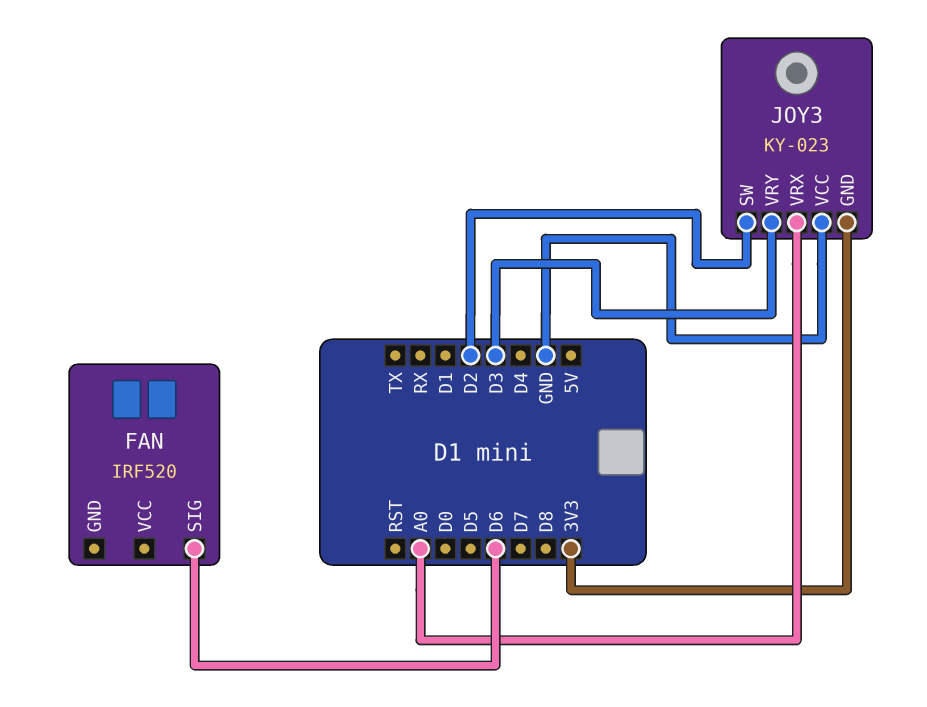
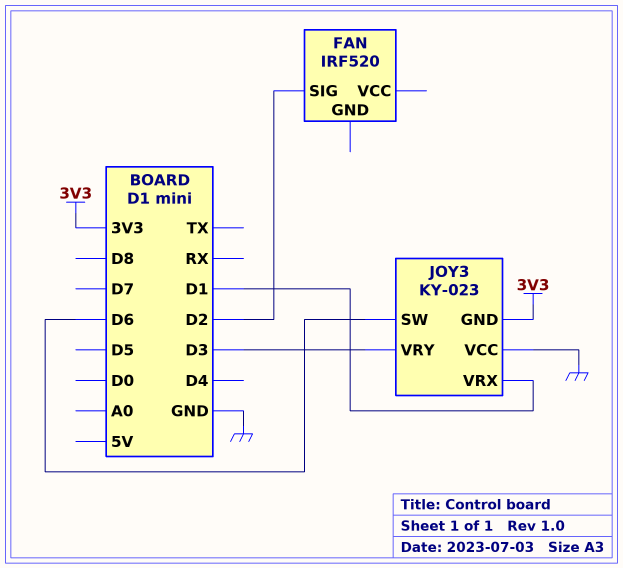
FAN pin SIG: D6 -> D2
JOY3 pin SW: D2 -> D6
JOY3 pin VRX: A0 -> D1

